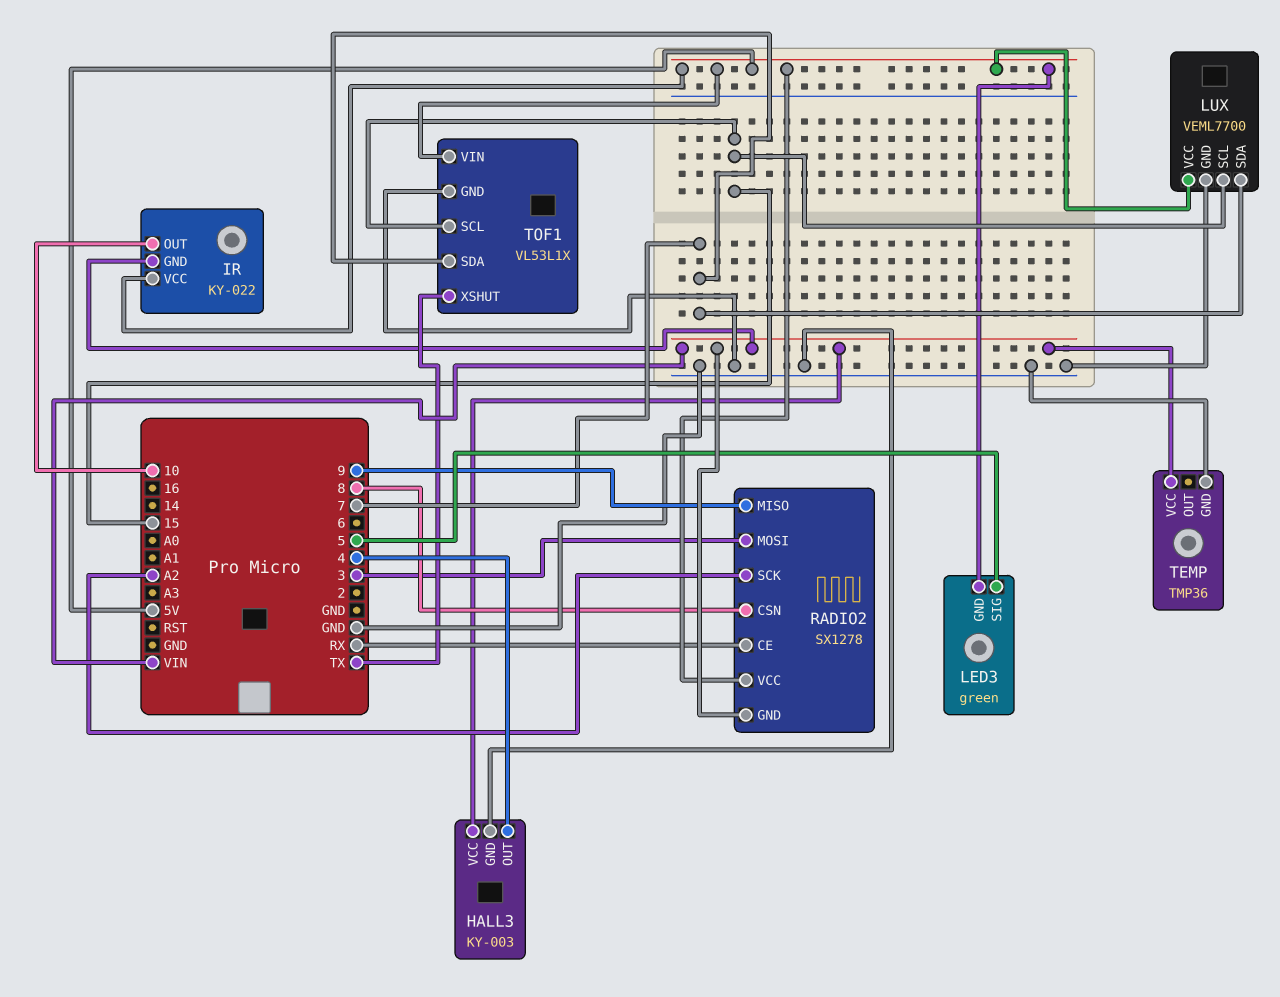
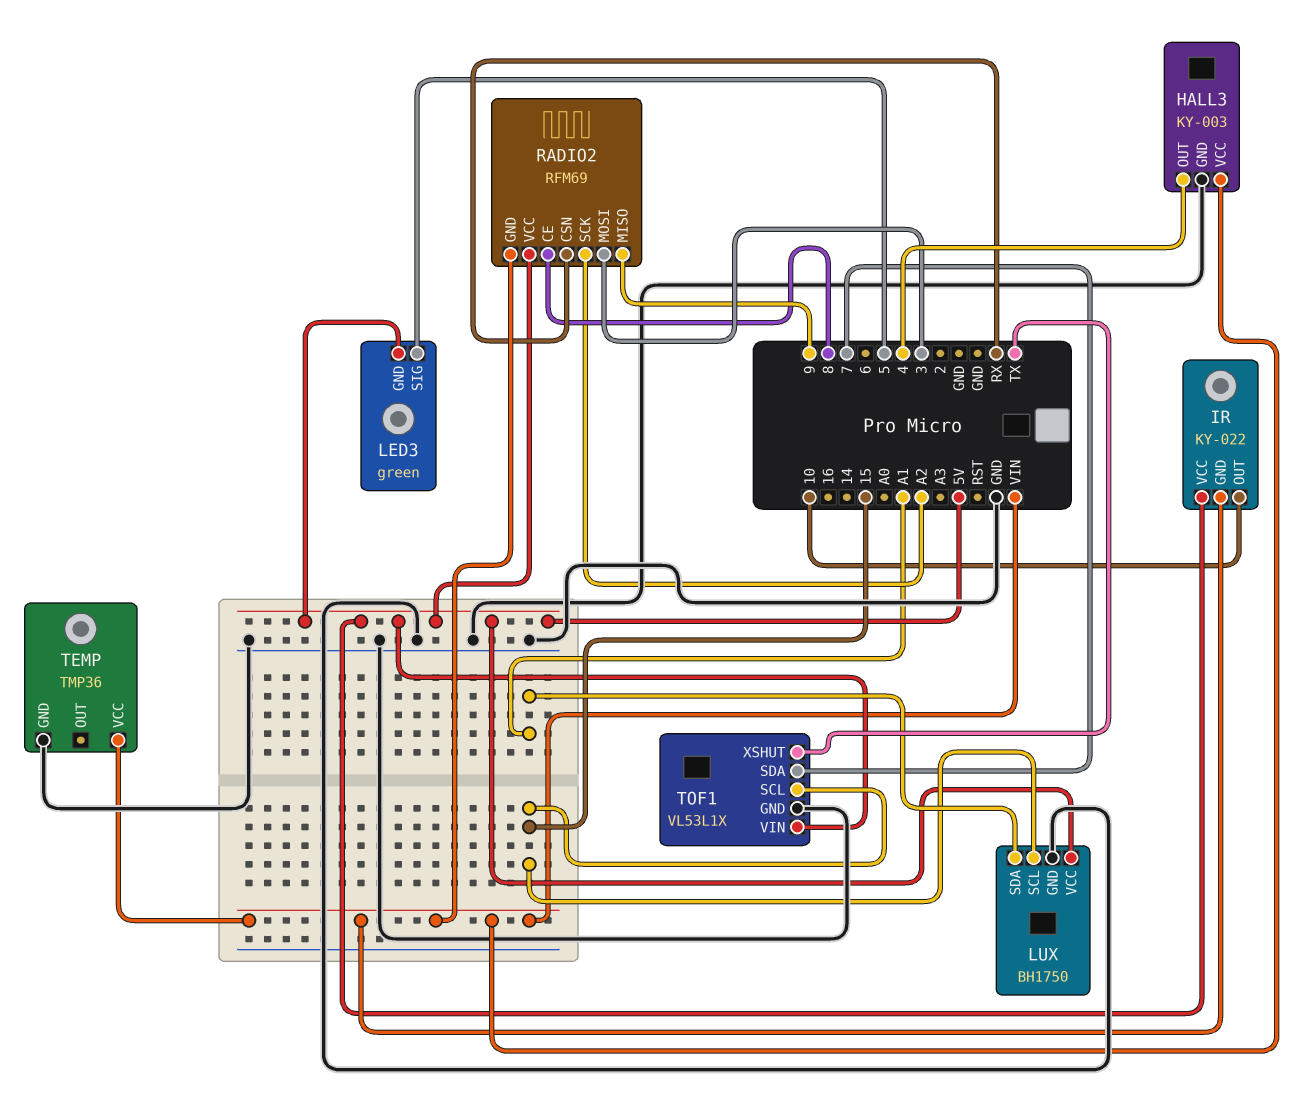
LUX: VEML7700 -> BH1750
LUX pin SDA: 7 -> A1
RADIO2: SX1278 -> RFM69
RADIO2 pin CE: RX -> 8
RADIO2 pin CSN: 8 -> RX

